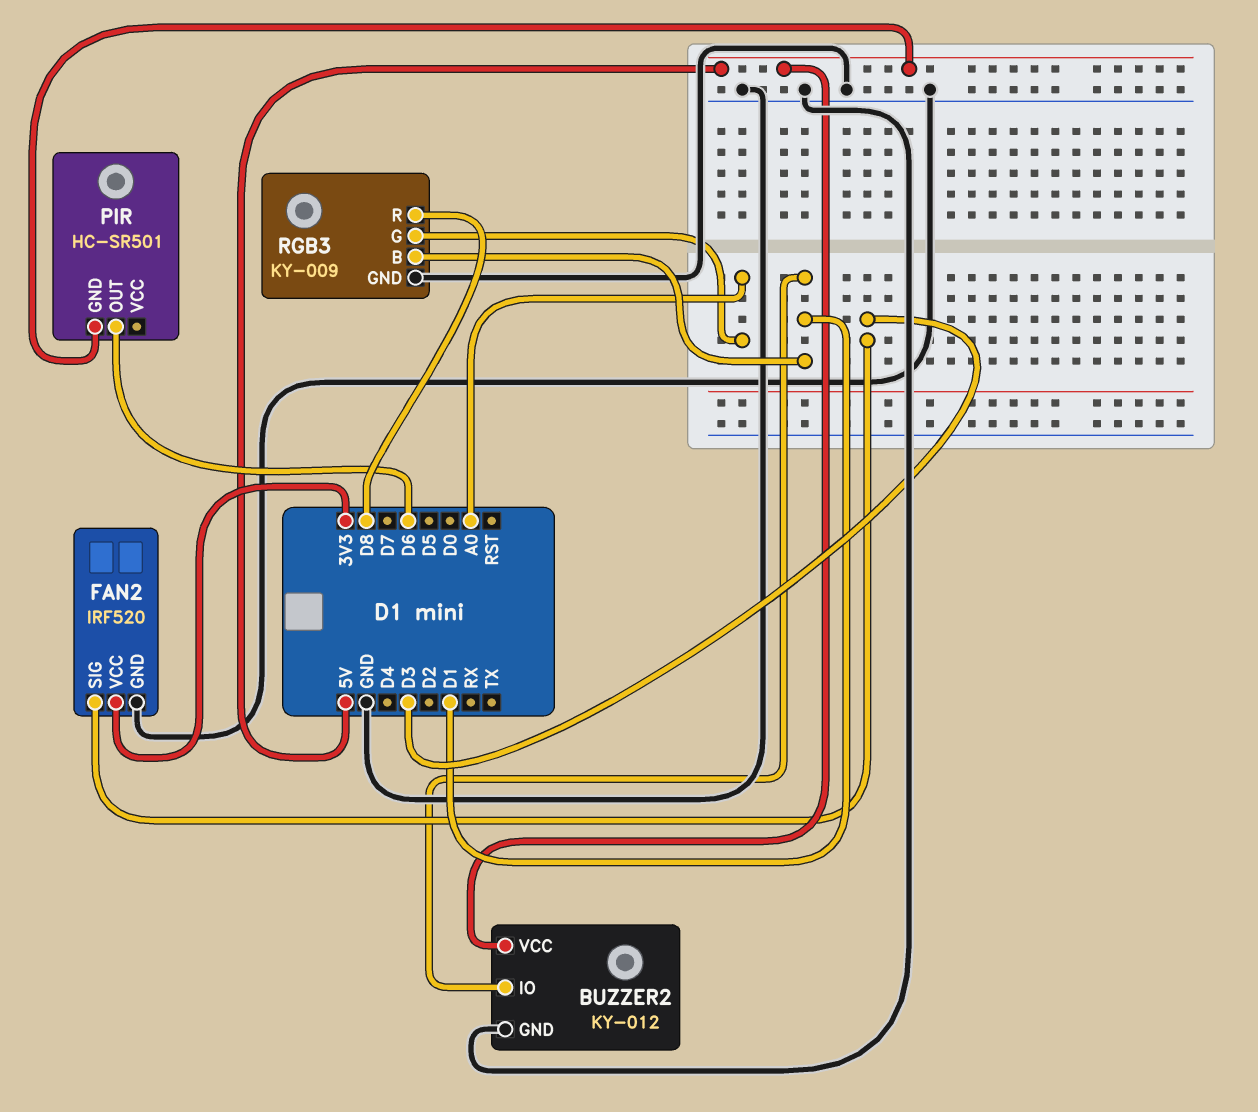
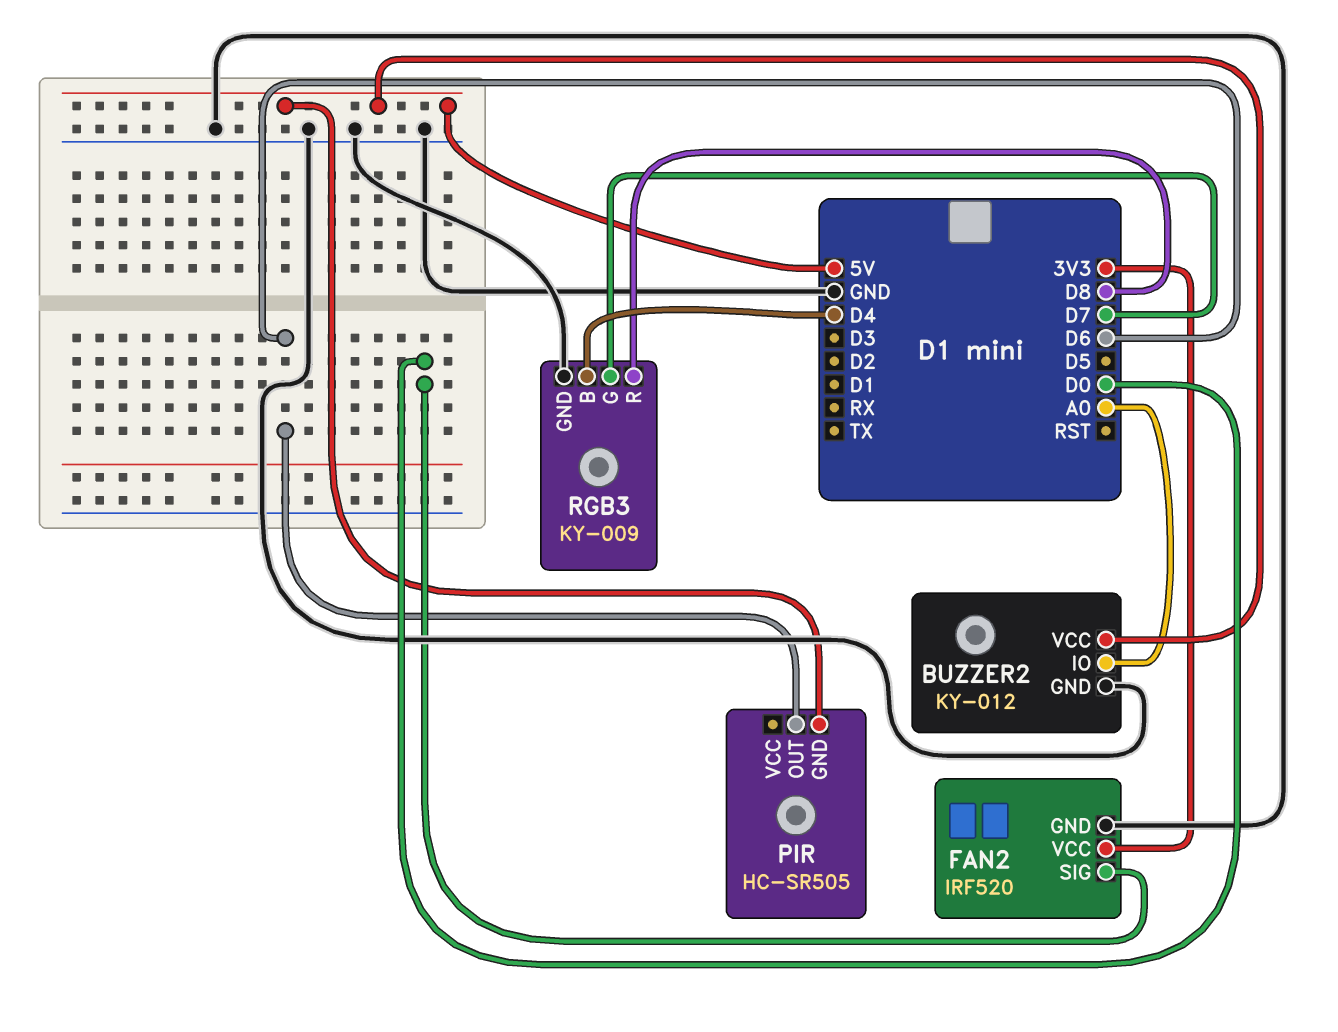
BUZZER2 pin IO: D1 -> A0
FAN2 pin SIG: D3 -> D0
PIR: HC-SR501 -> HC-SR505
RGB3 pin B: D1 -> D4
RGB3 pin G: A0 -> D7

